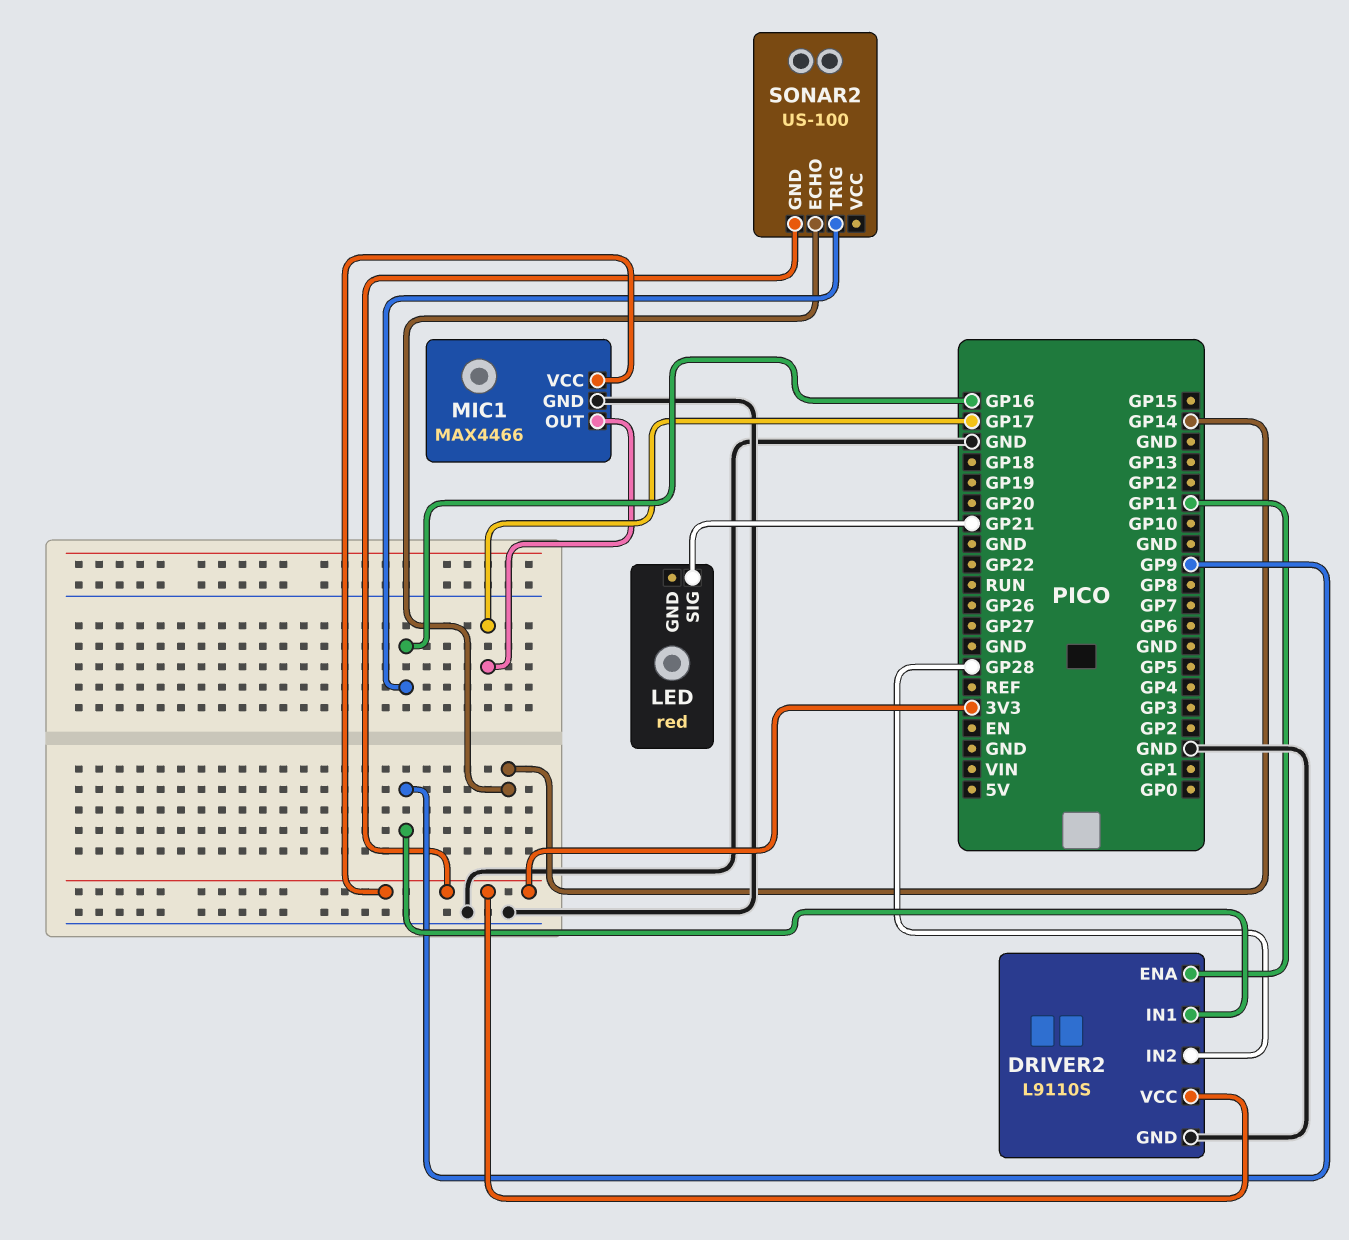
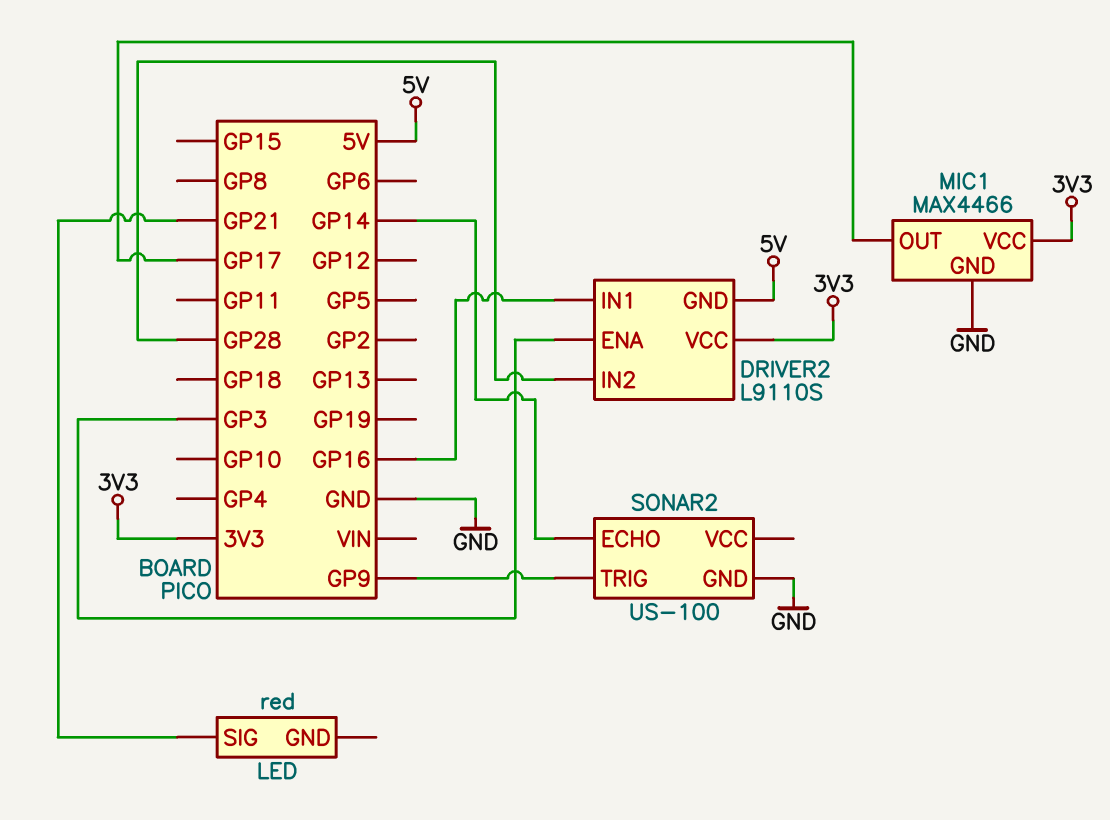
DRIVER2 pin ENA: GP11 -> GP3
DRIVER2 pin GND: GND -> 5V
DRIVER2 pin IN1: GP9 -> GP16
SONAR2 pin GND: 3V3 -> GND
SONAR2 pin TRIG: GP16 -> GP9

